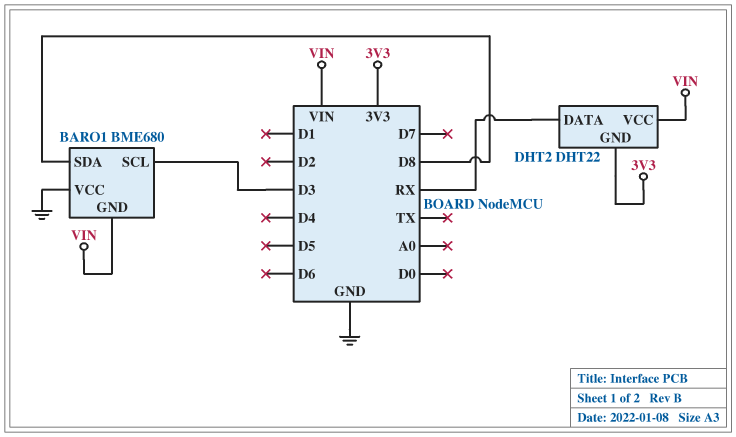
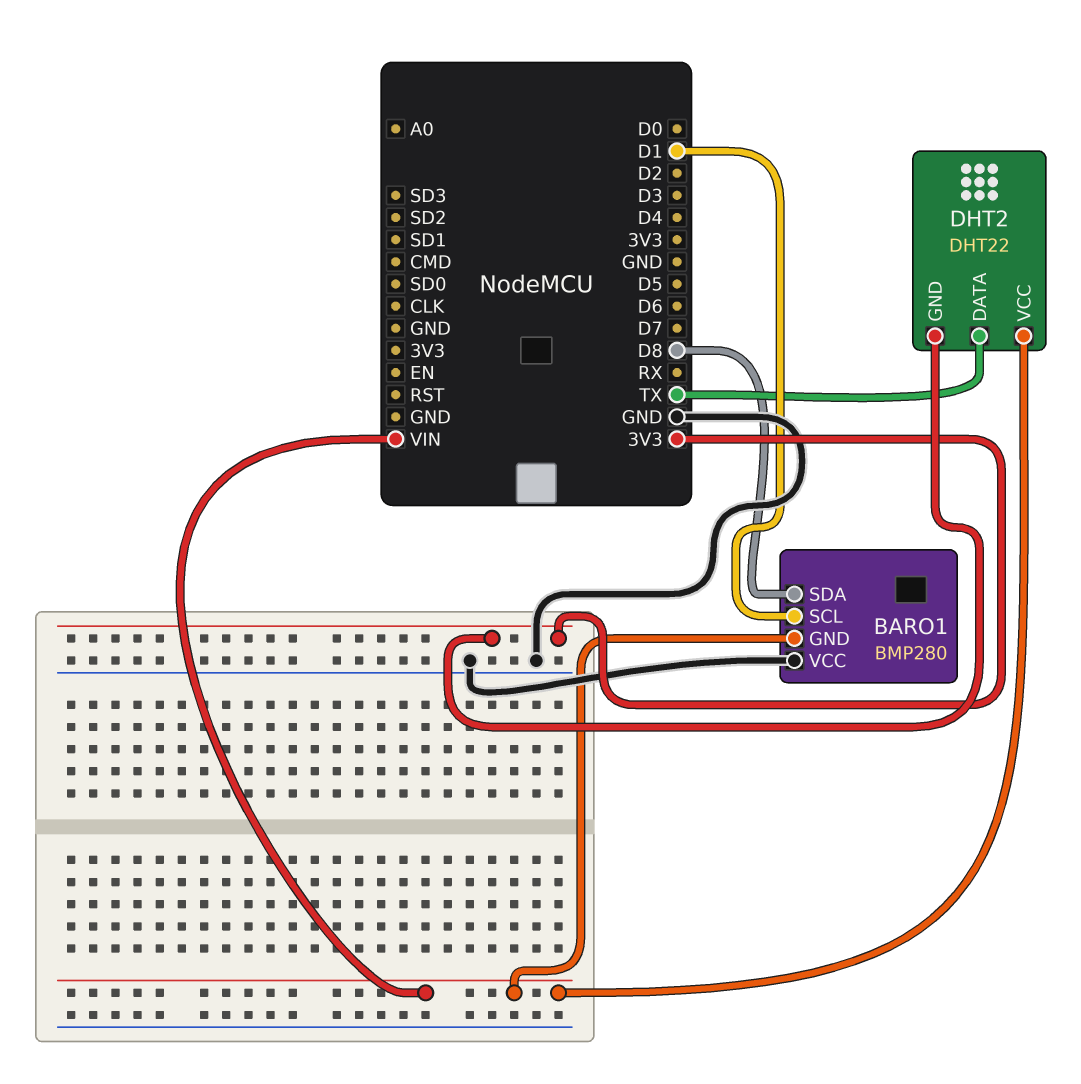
BARO1: BME680 -> BMP280
BARO1 pin SCL: D3 -> D1
DHT2 pin DATA: RX -> TX

